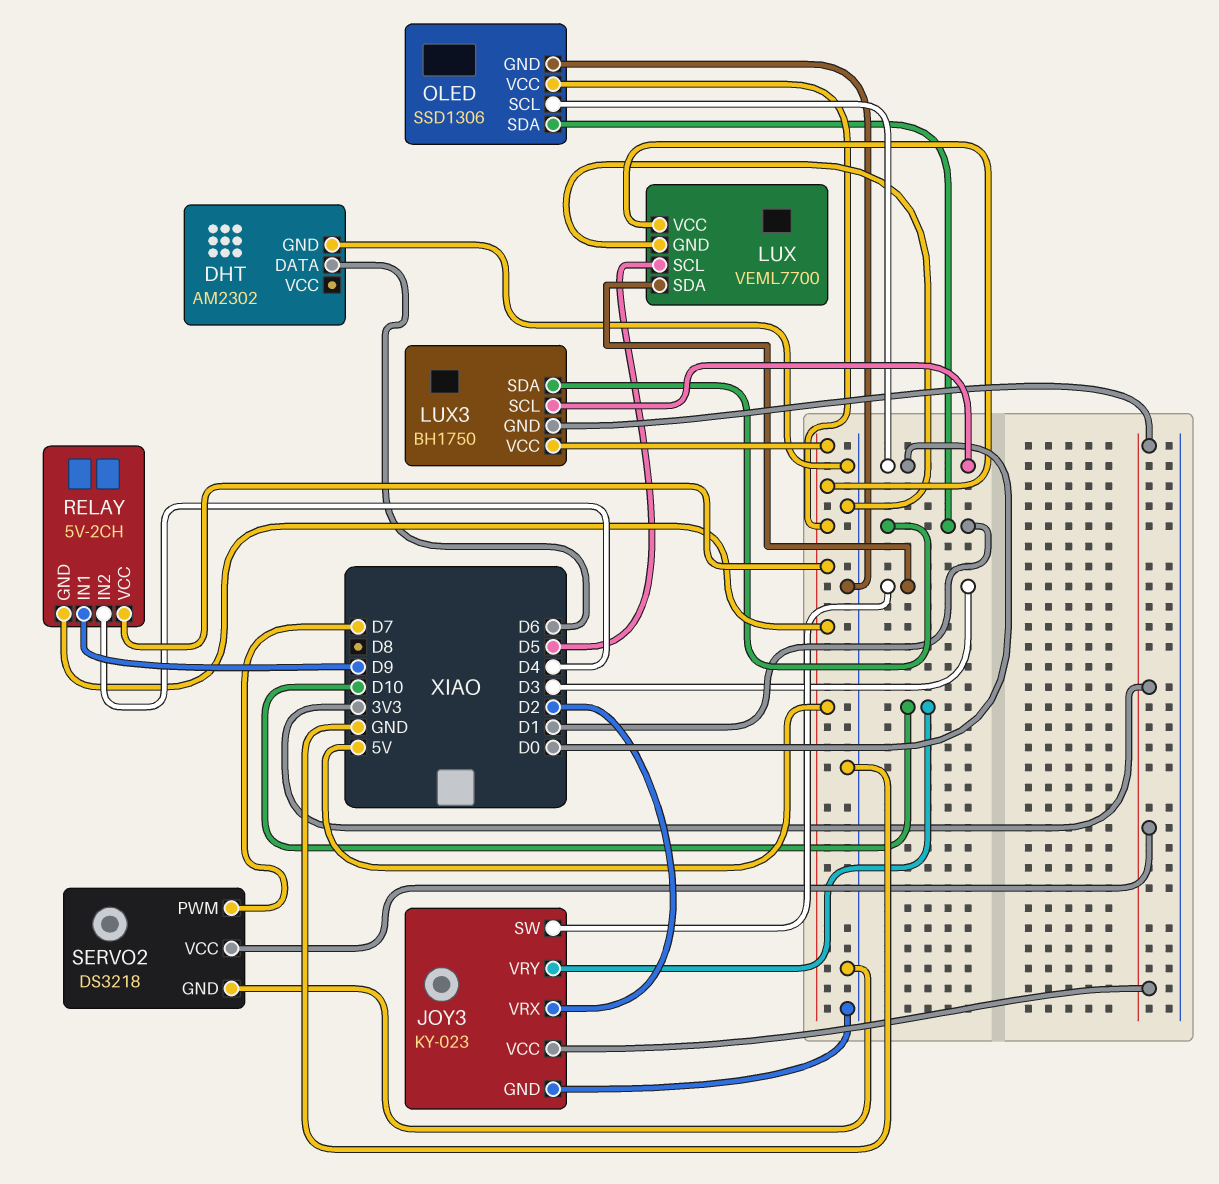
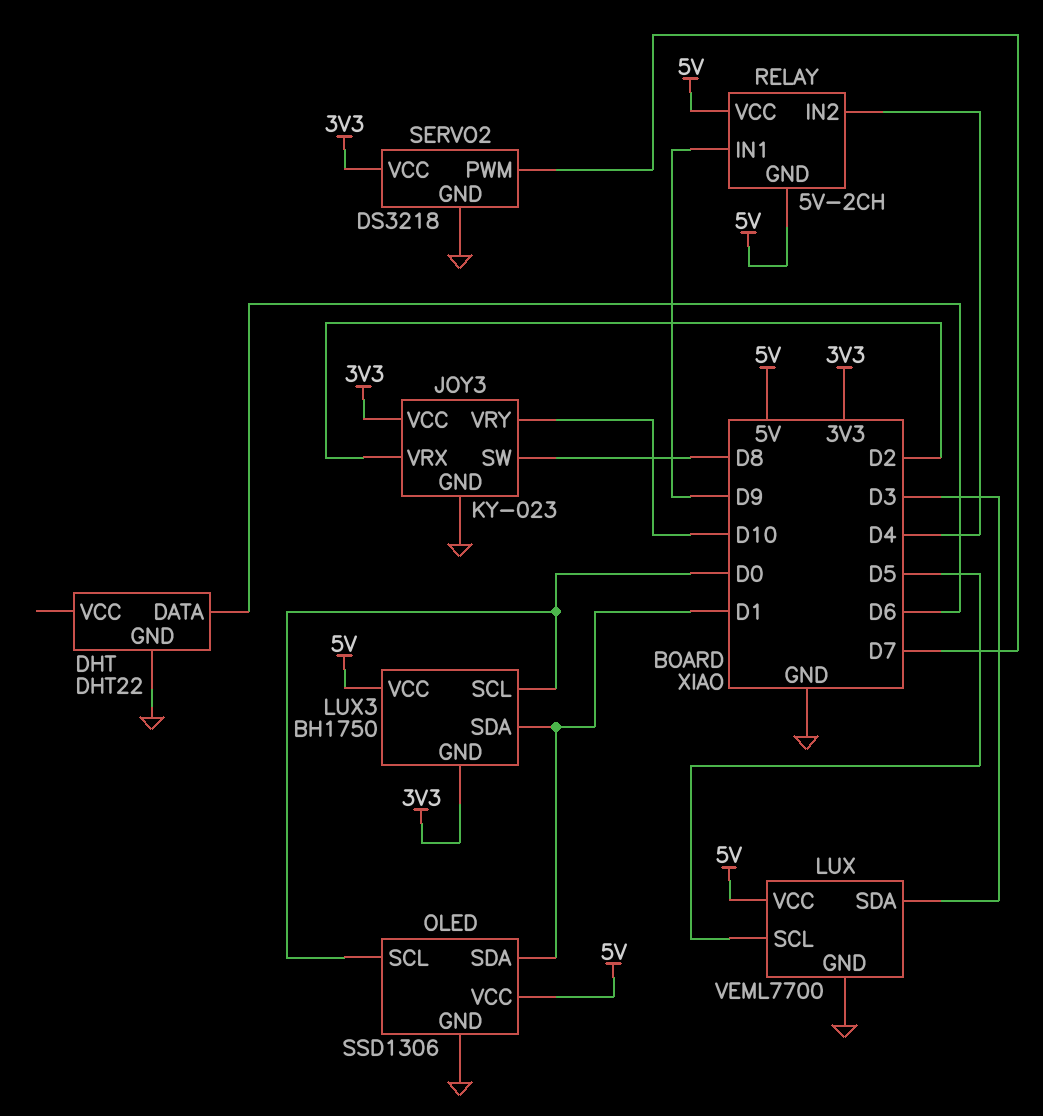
DHT: AM2302 -> DHT22
JOY3 pin SW: D3 -> D8

